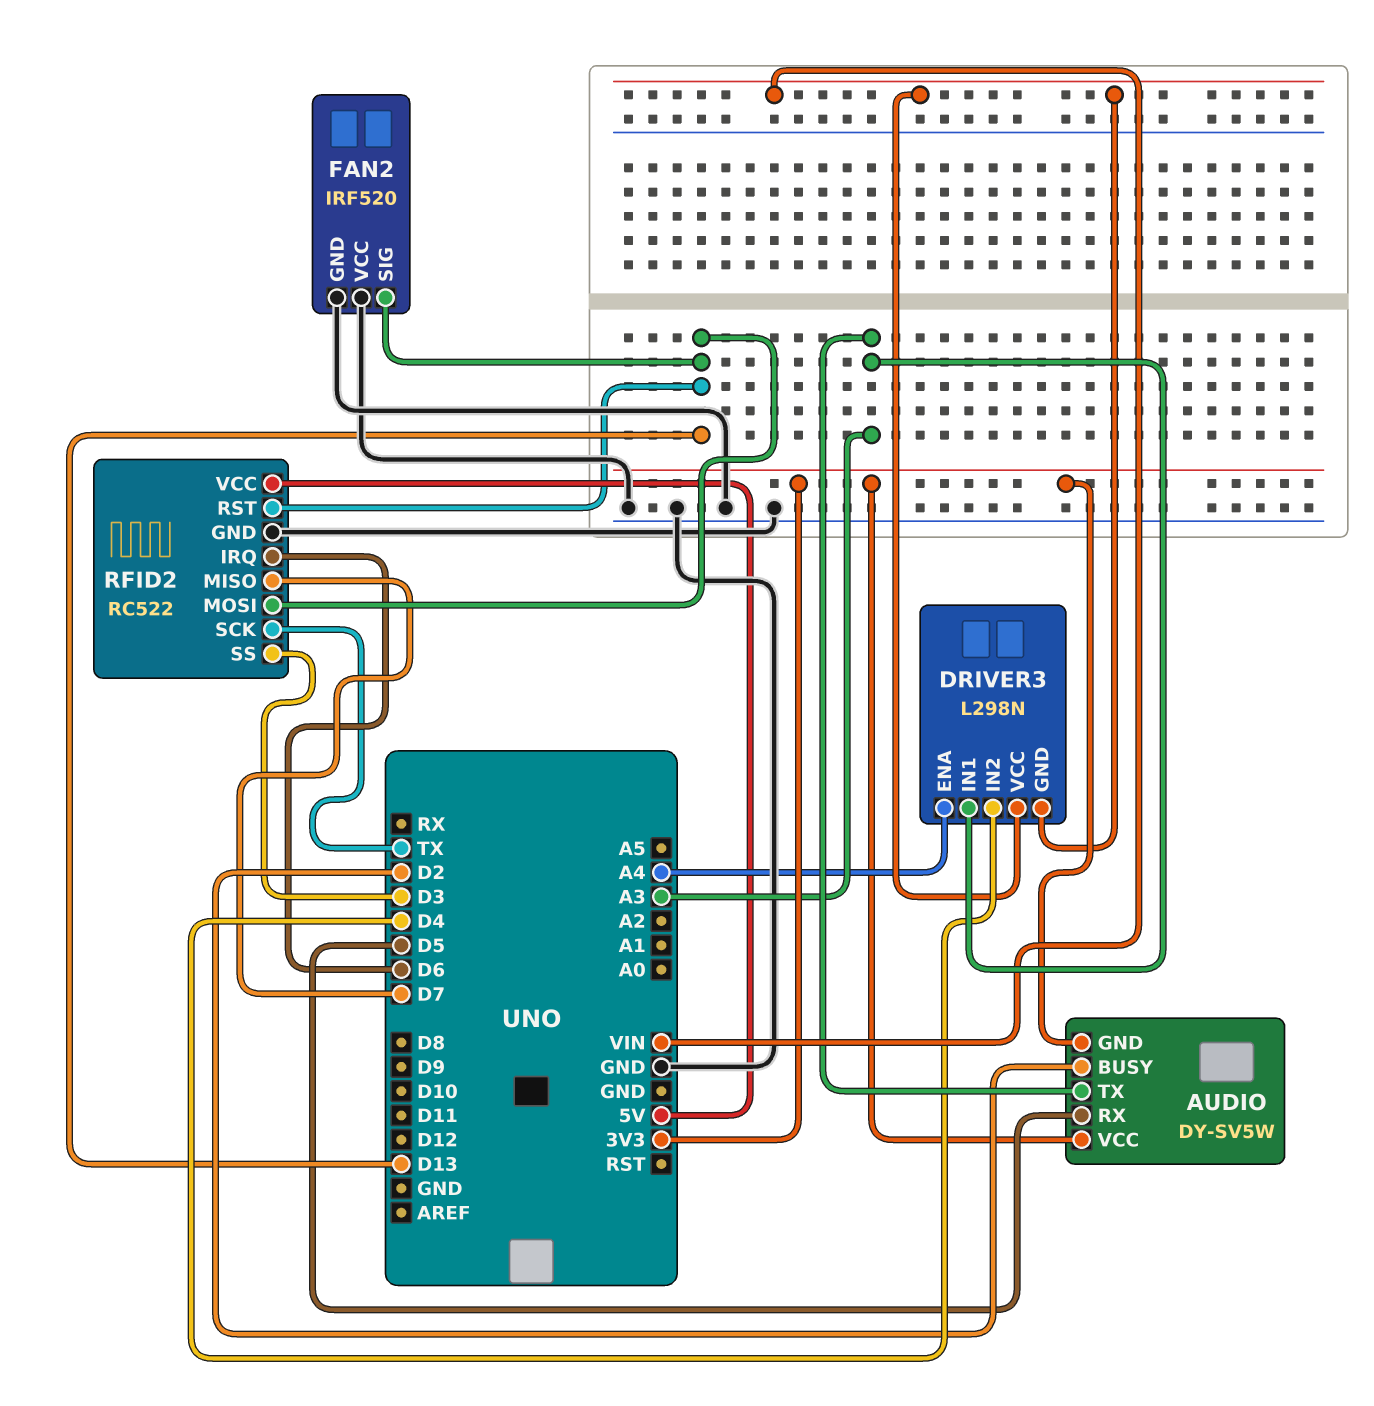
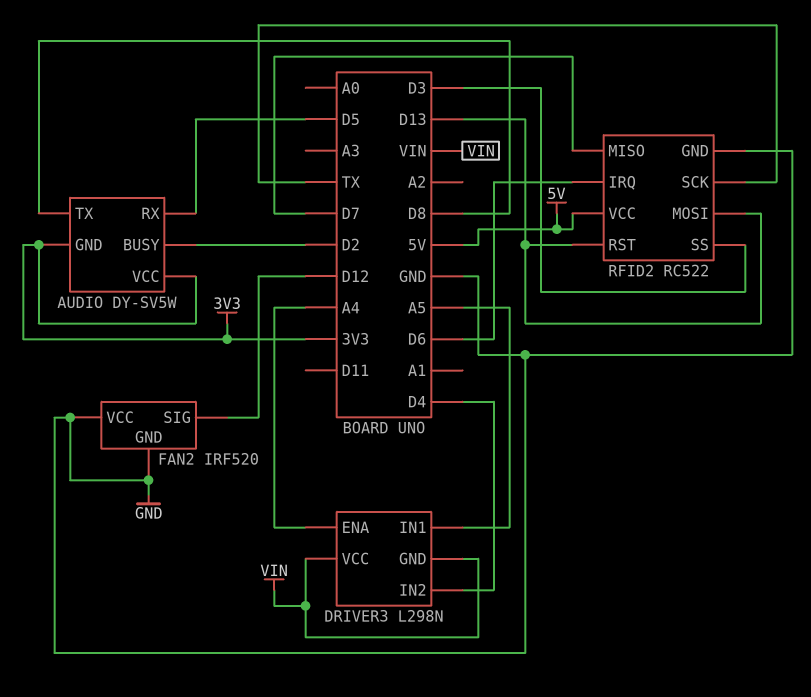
AUDIO pin TX: A3 -> D8
DRIVER3 pin IN1: A3 -> A5
FAN2 pin SIG: D13 -> D12

